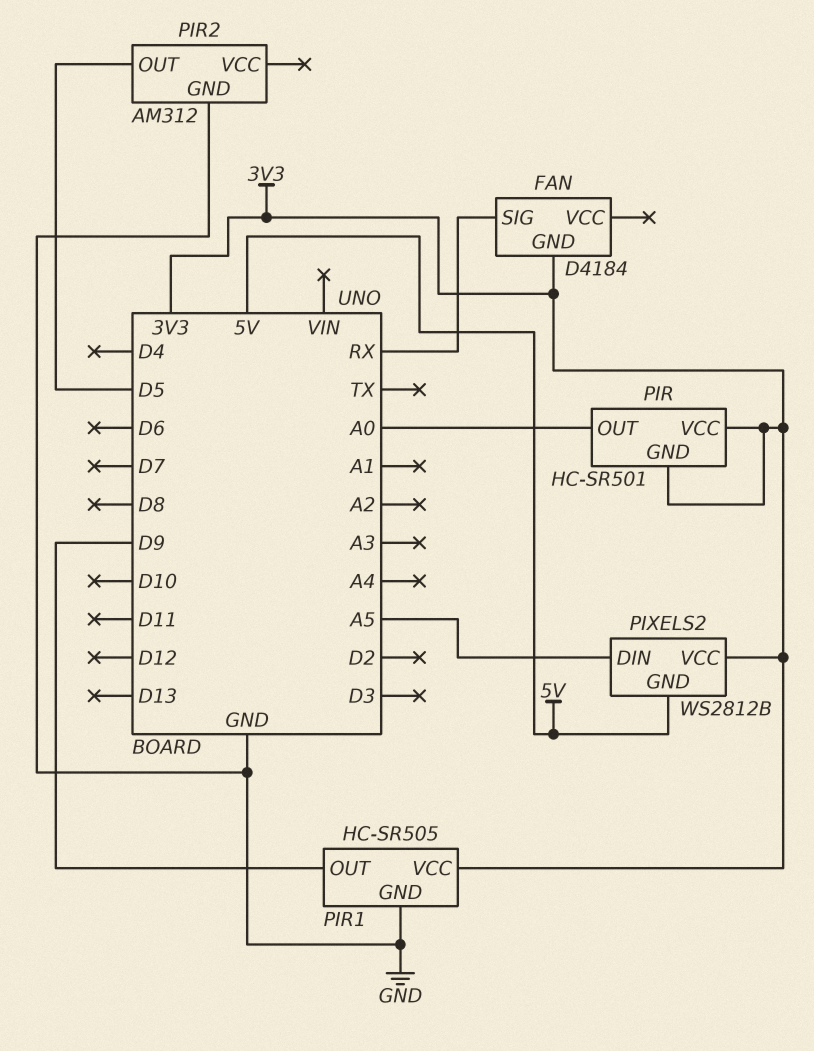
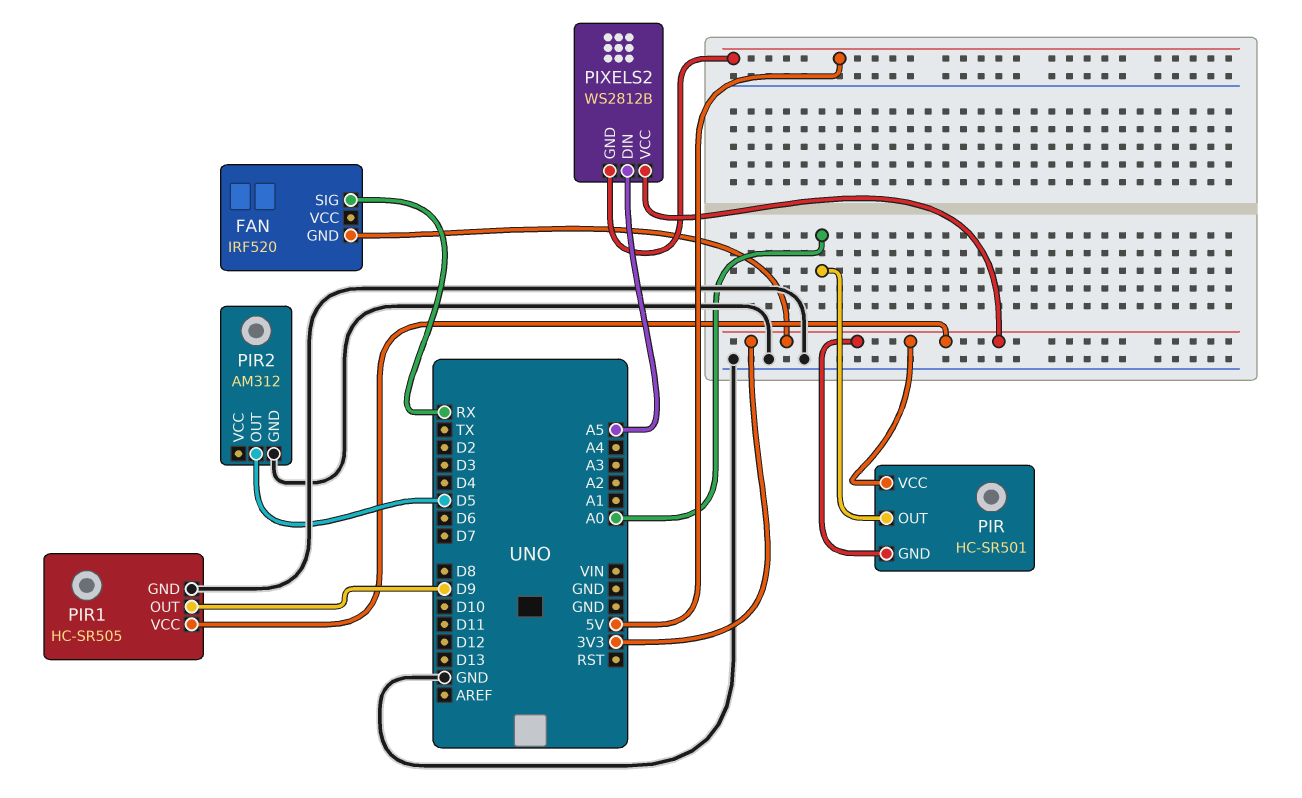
FAN: D4184 -> IRF520

